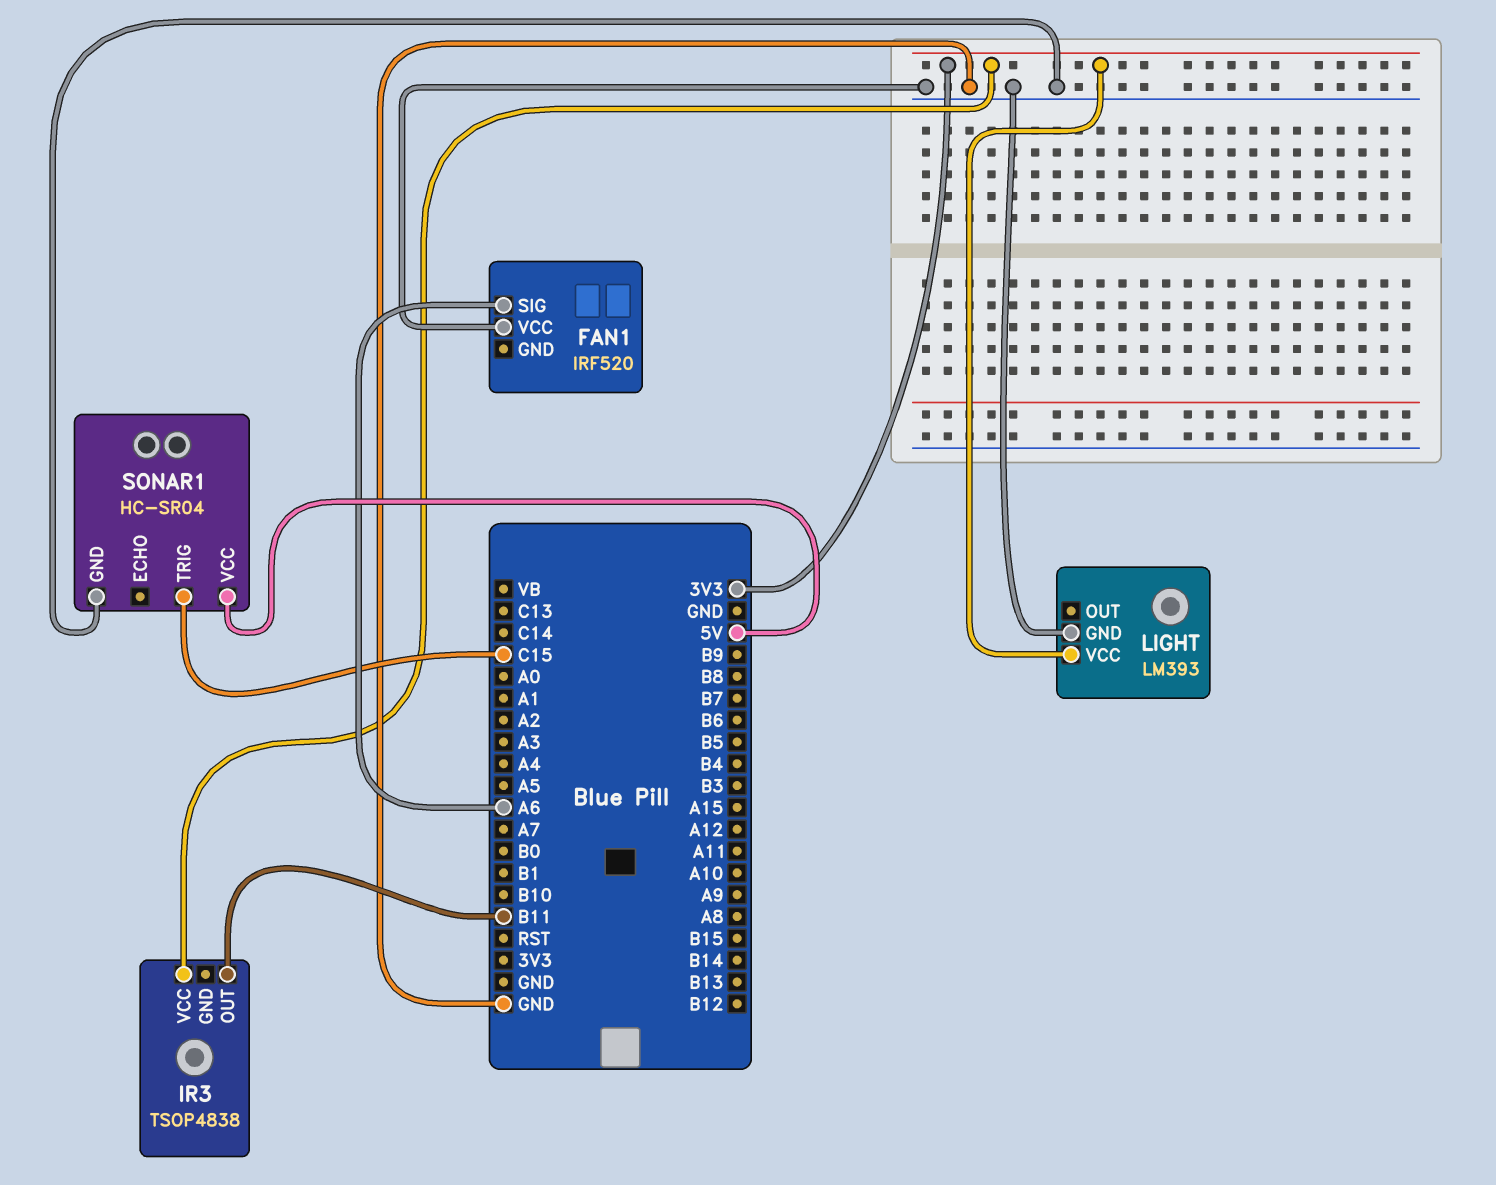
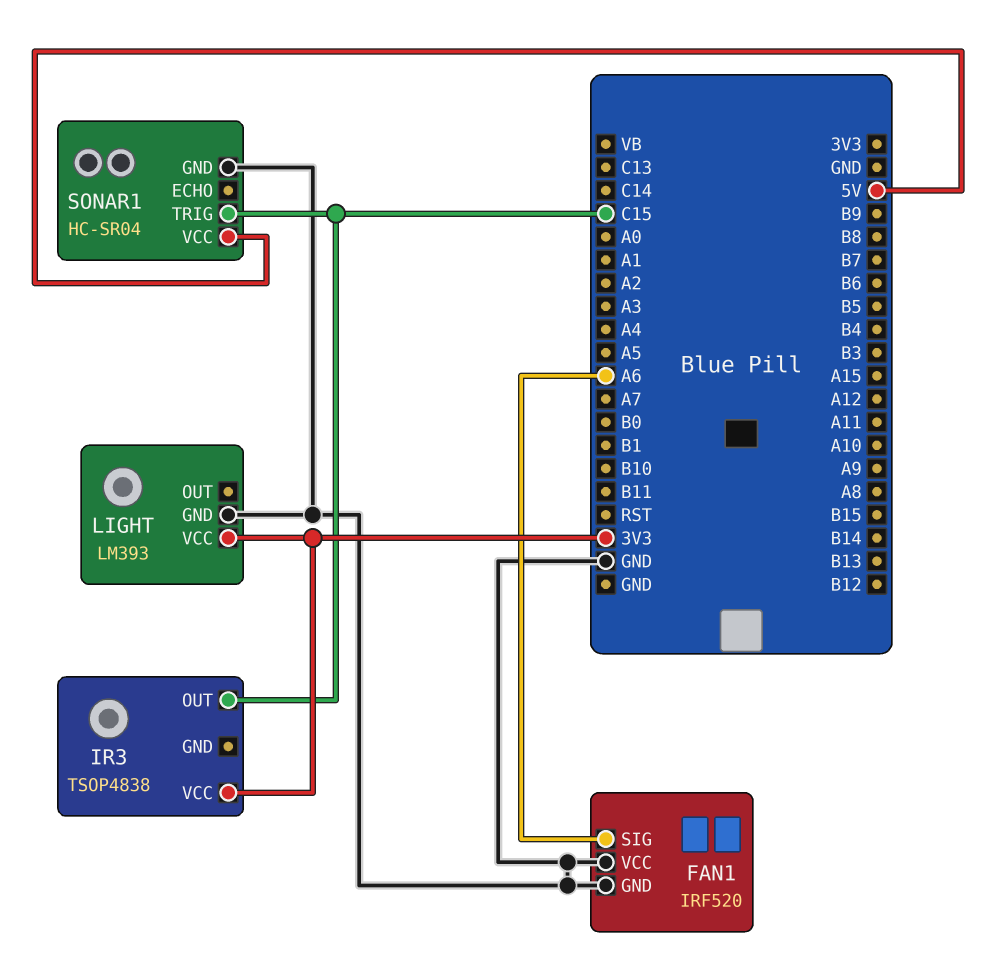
FAN1 pin GND: none -> GND
IR3 pin OUT: B11 -> C15

